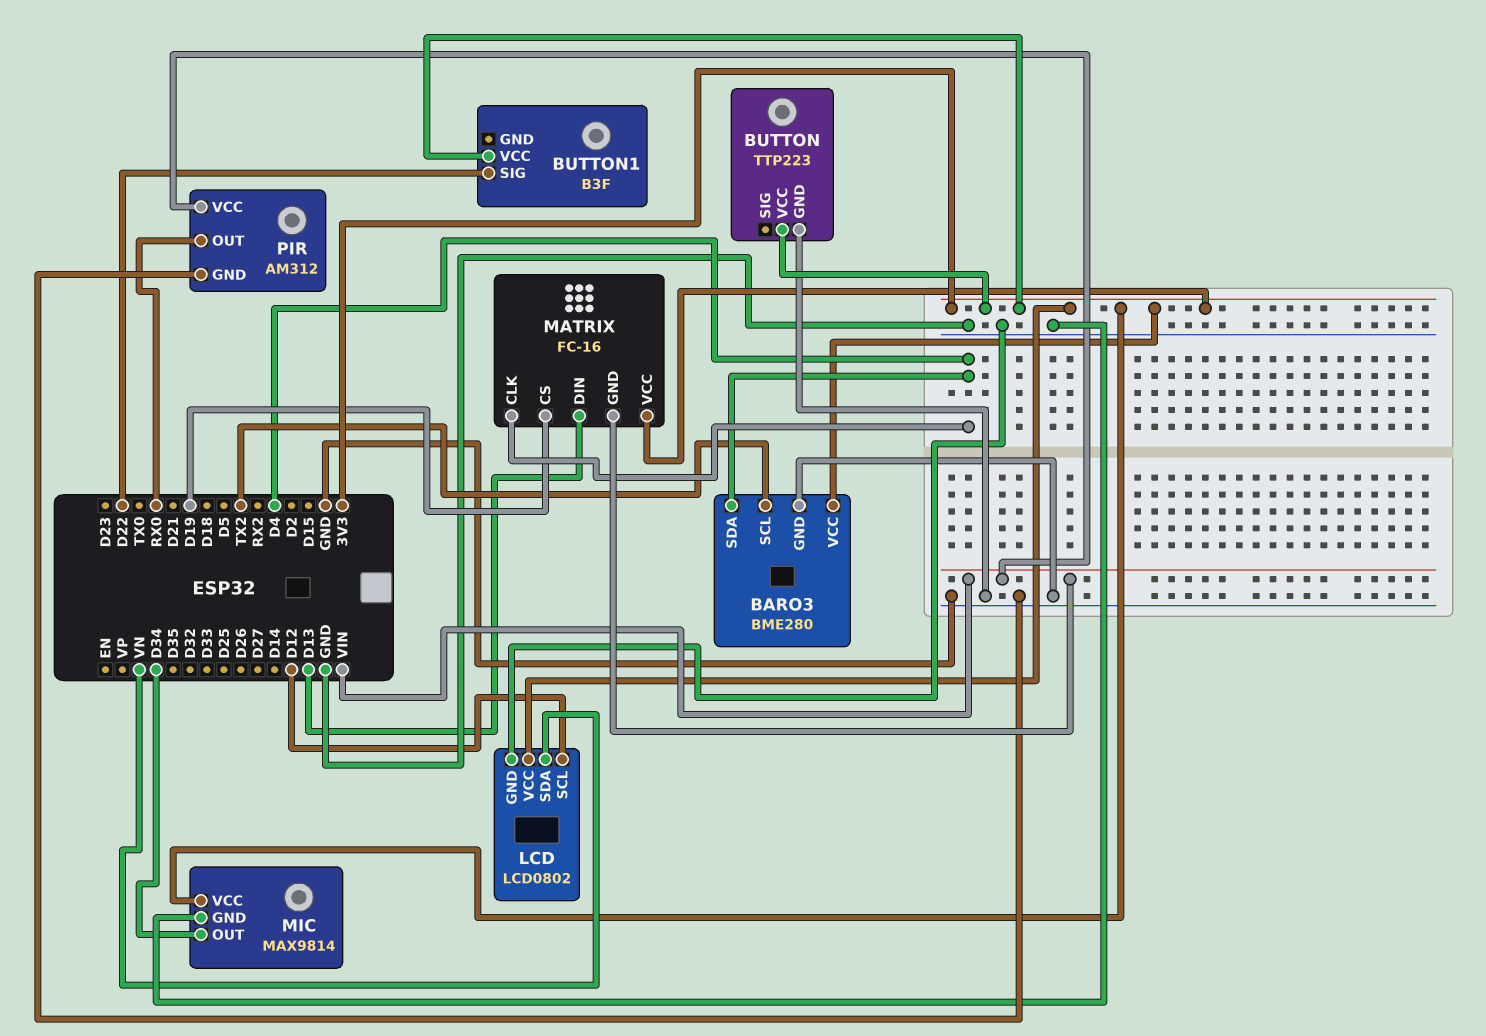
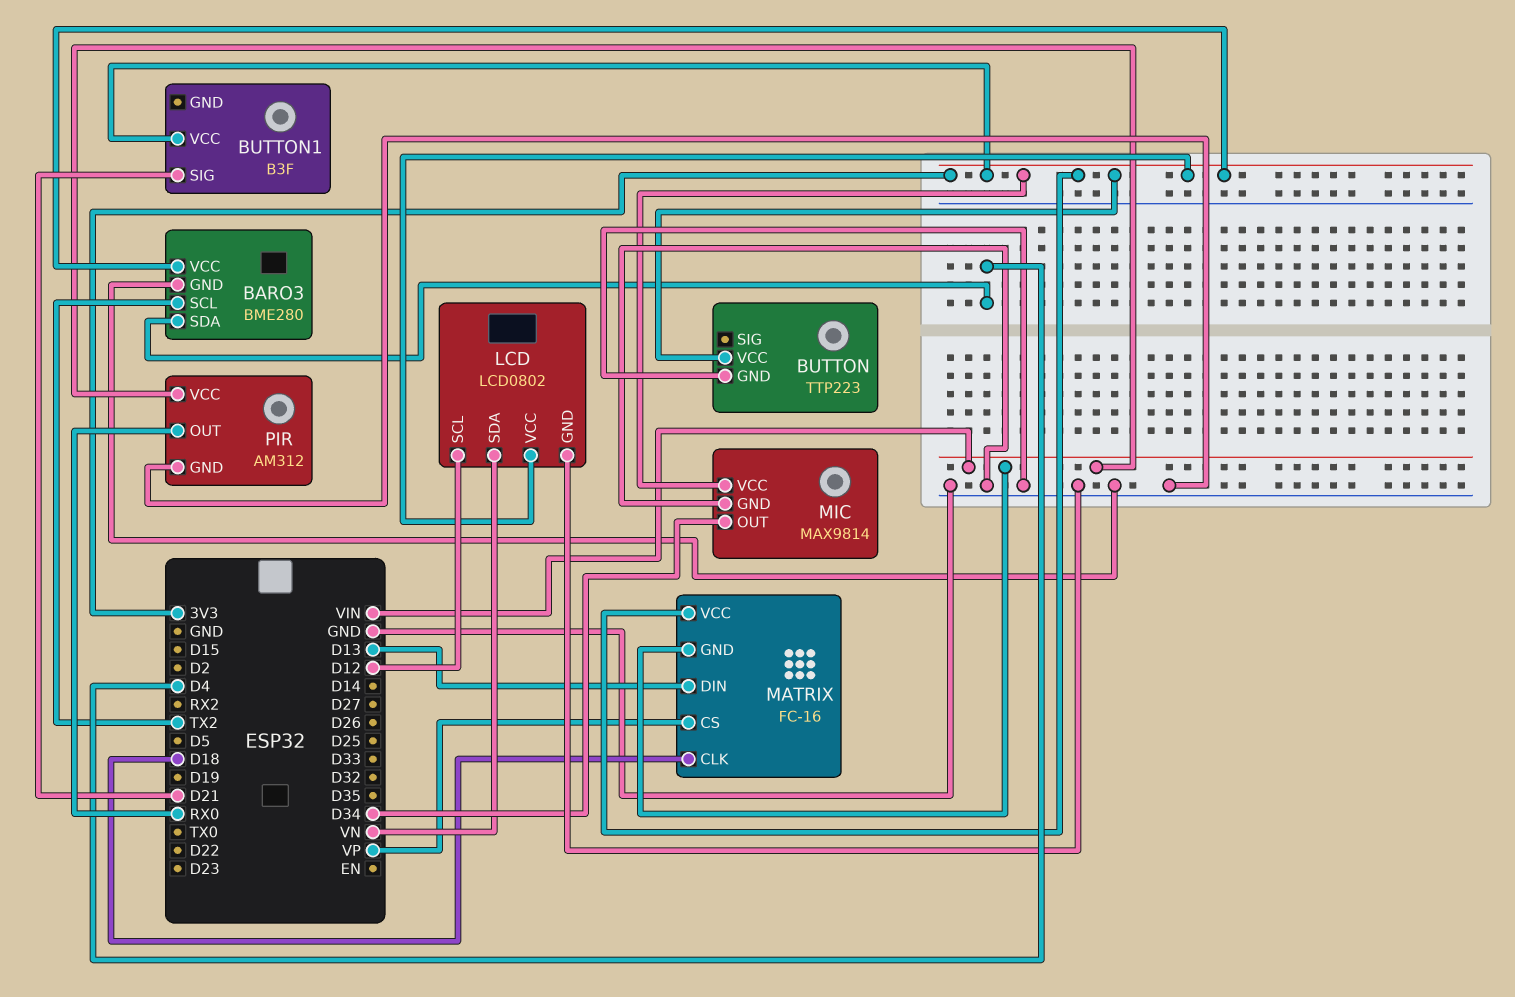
BUTTON1 pin SIG: D22 -> D21
MATRIX pin CLK: D4 -> D18
MATRIX pin CS: D19 -> VP

